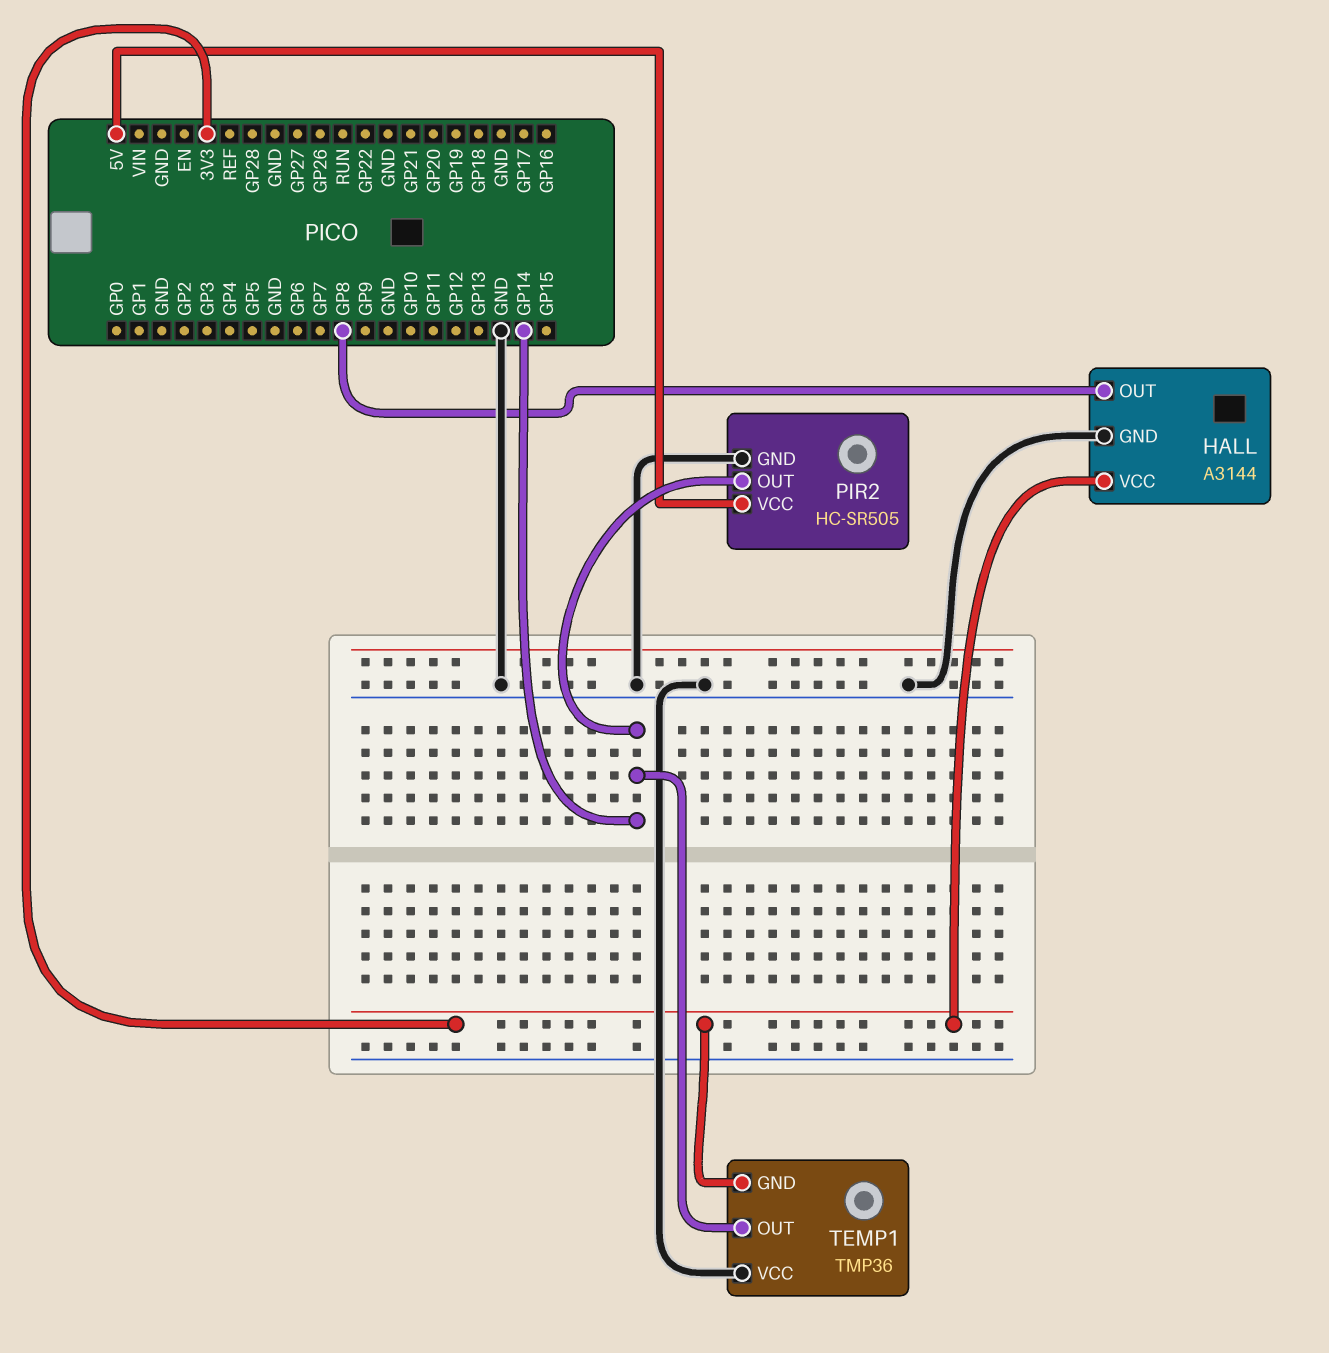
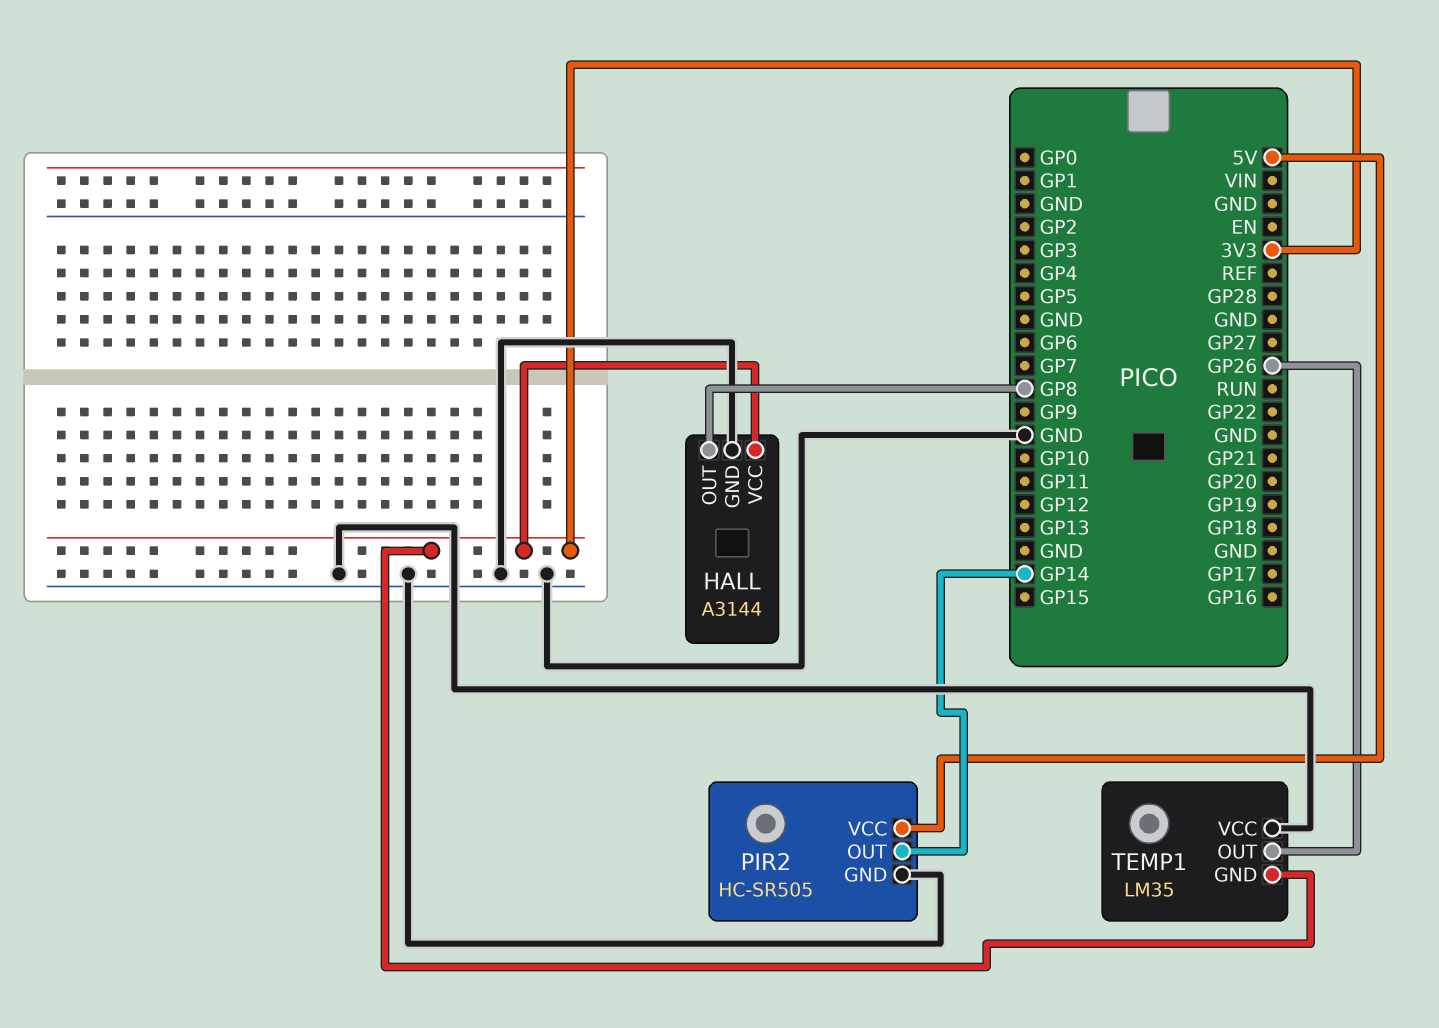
TEMP1: TMP36 -> LM35
TEMP1 pin OUT: GP14 -> GP26

